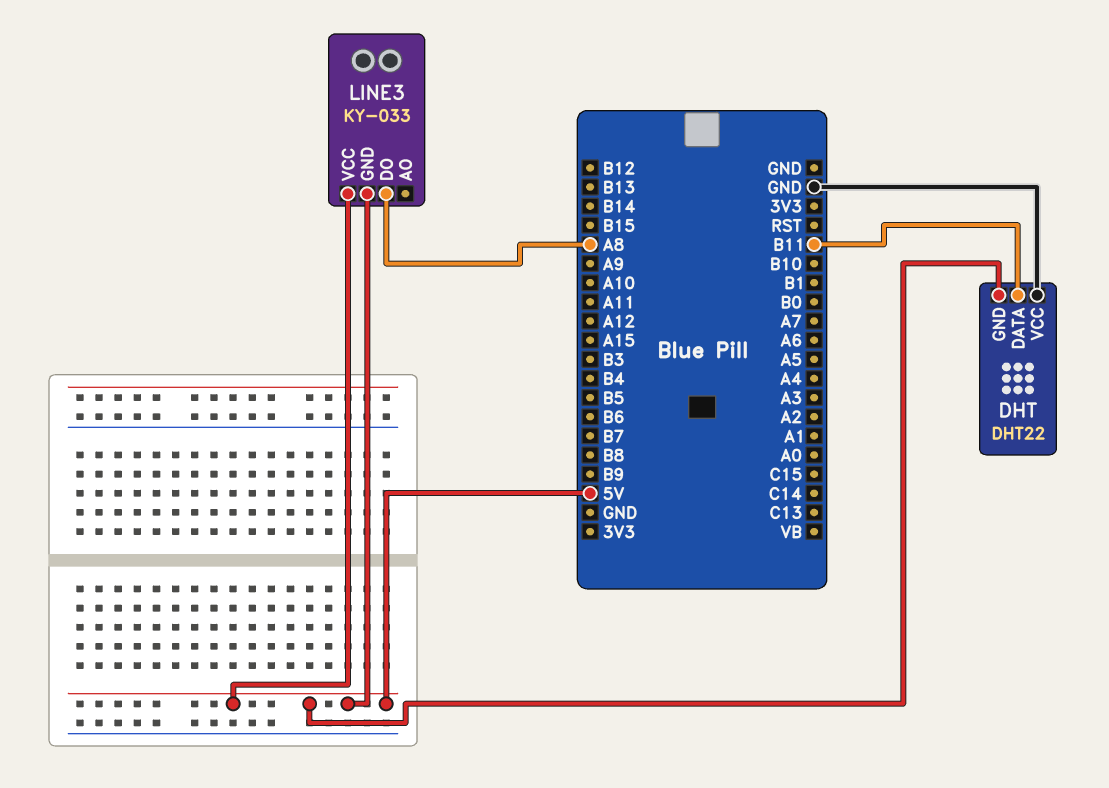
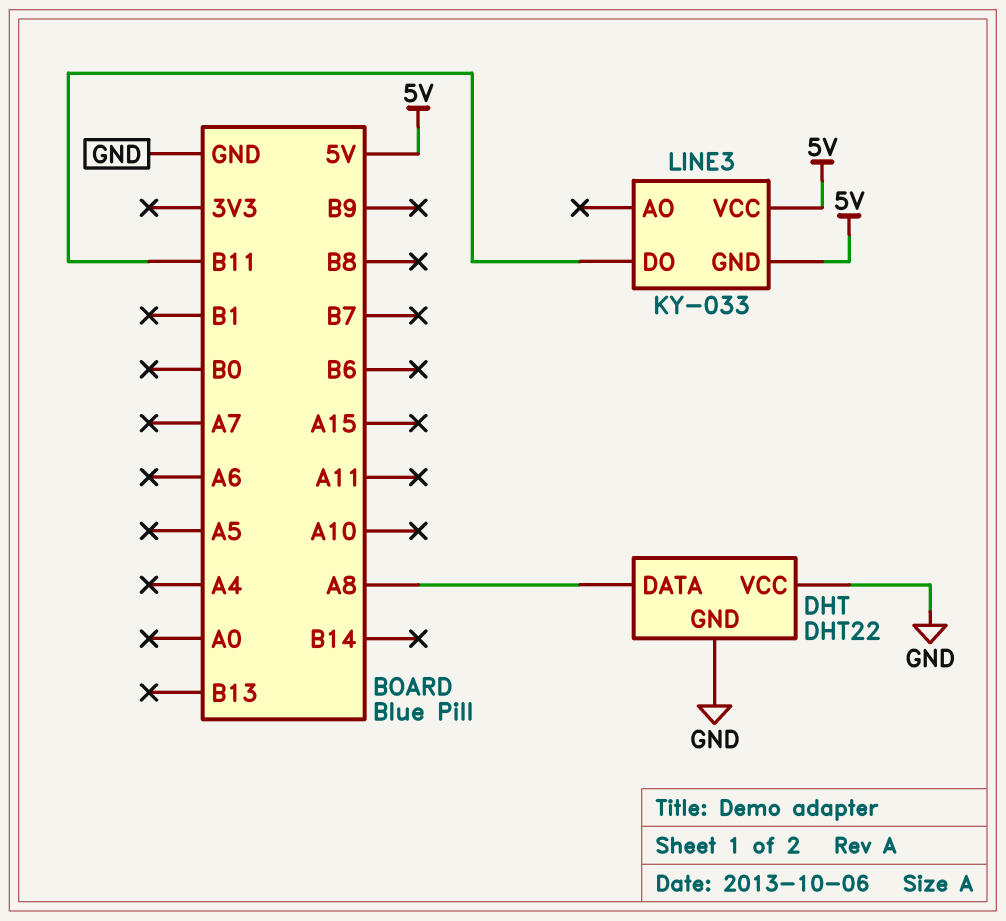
DHT pin DATA: B11 -> A8
DHT pin GND: 5V -> GND
LINE3 pin DO: A8 -> B11

